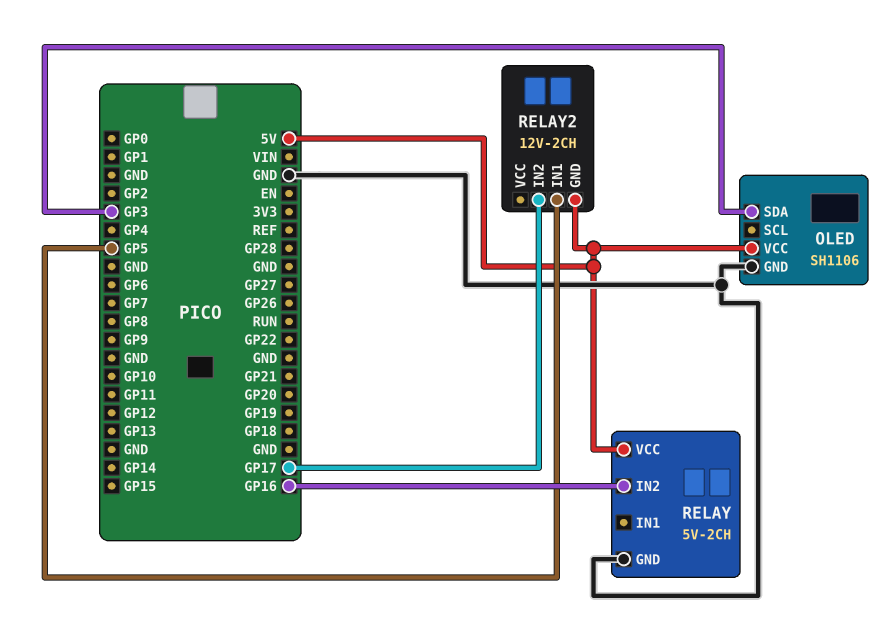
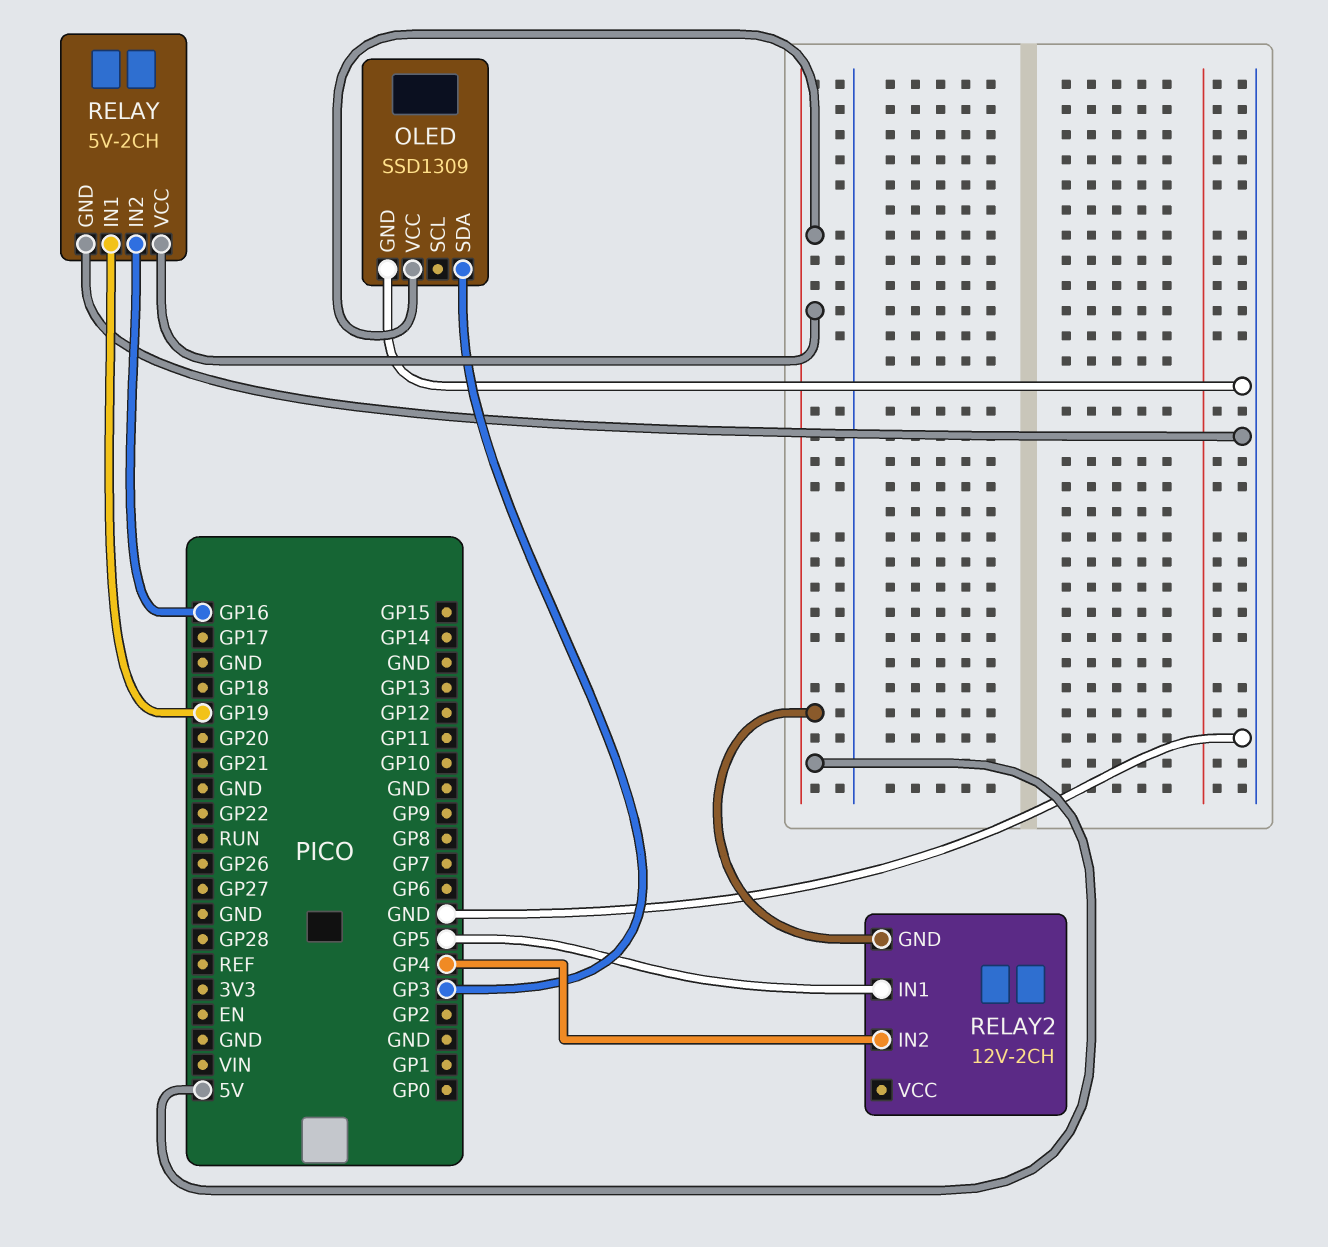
OLED: SH1106 -> SSD1309
RELAY pin IN1: none -> GP19
RELAY2 pin IN2: GP17 -> GP4

